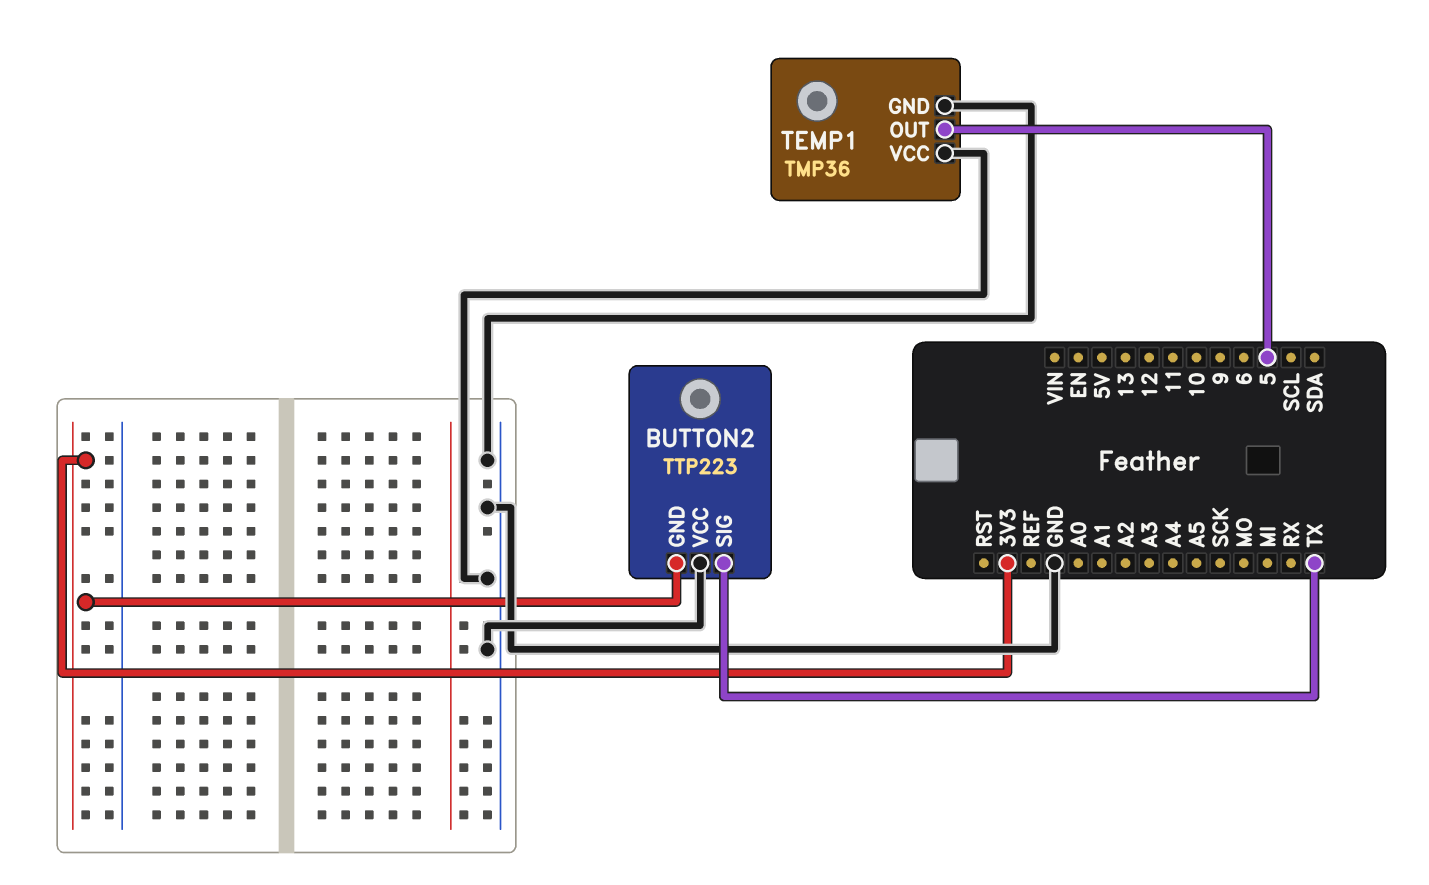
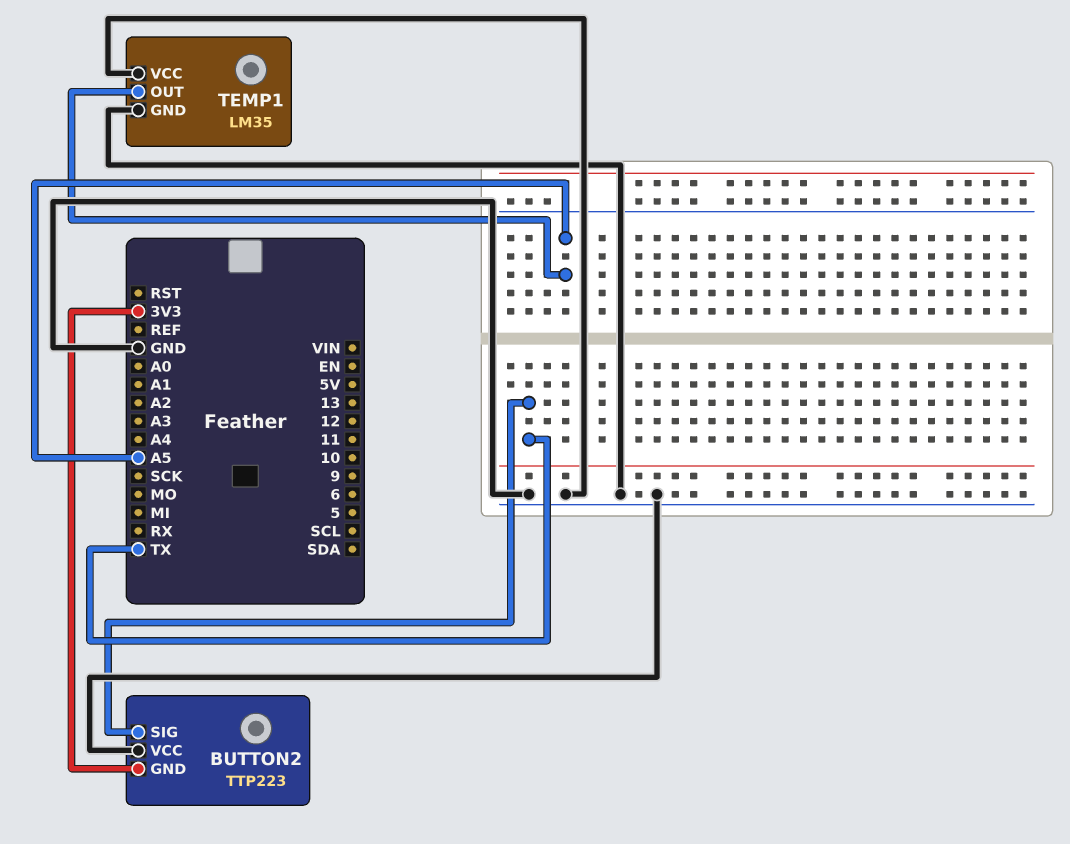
TEMP1: TMP36 -> LM35
TEMP1 pin OUT: 5 -> A5

